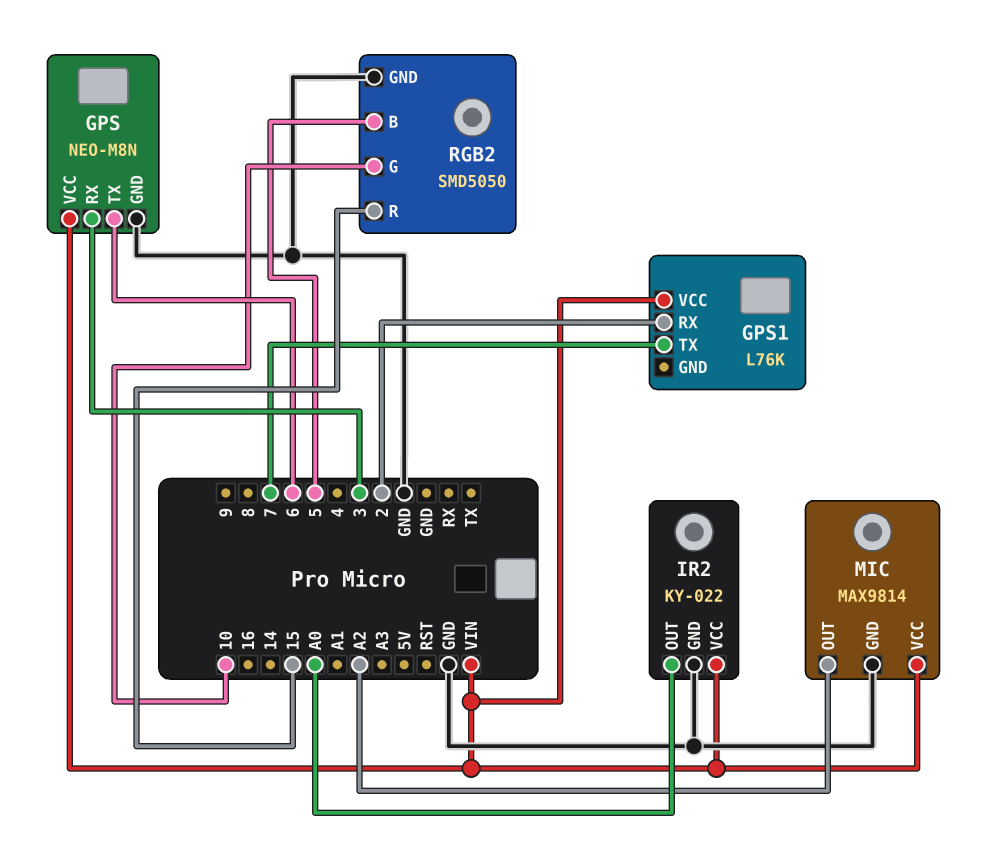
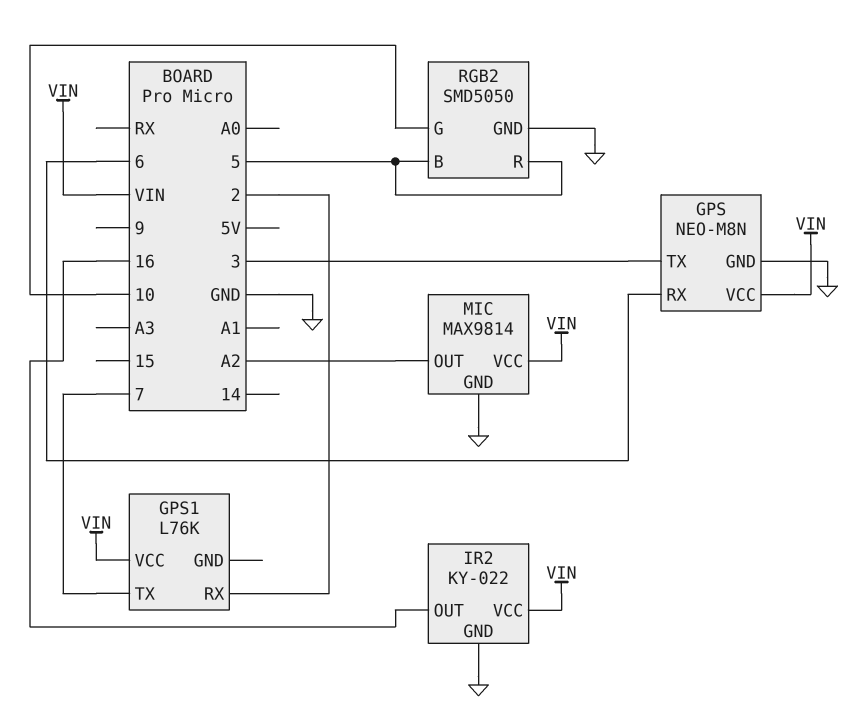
GPS pin RX: 3 -> 6
GPS pin TX: 6 -> 3
IR2 pin OUT: A0 -> 16
RGB2 pin R: 15 -> 5

